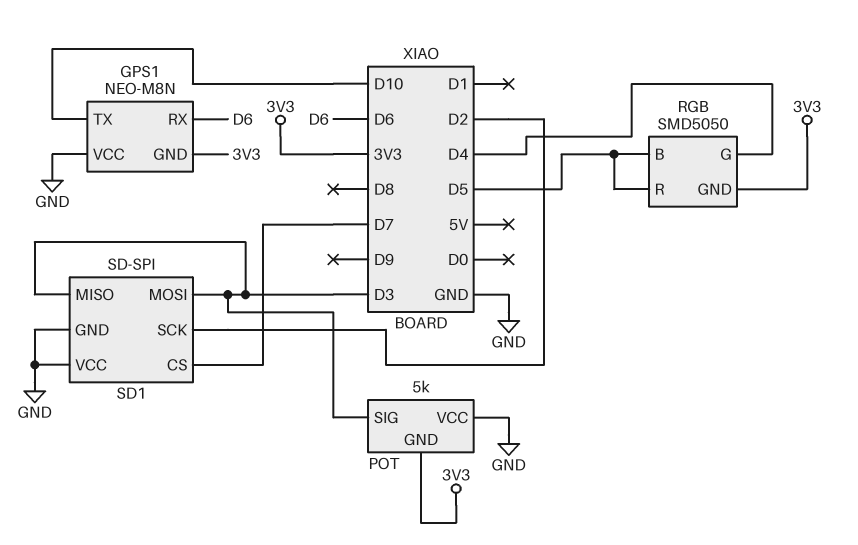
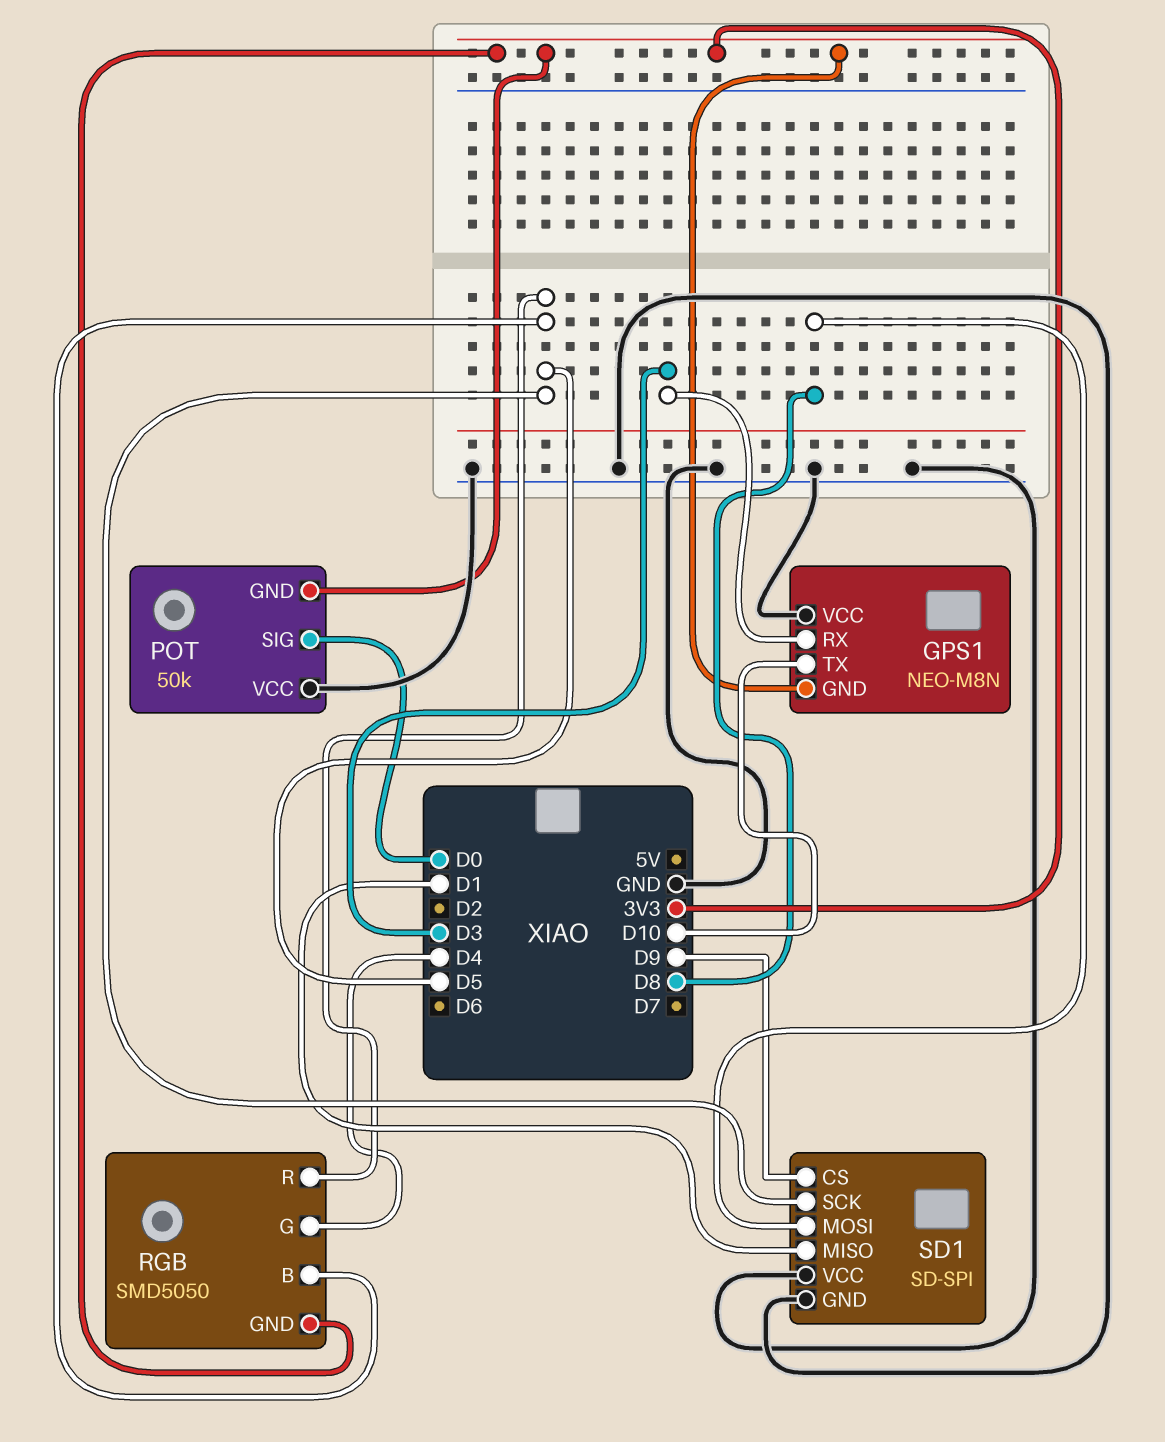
GPS1 pin RX: D6 -> D3
POT: 5k -> 50k
POT pin SIG: D3 -> D0
SD1 pin CS: D7 -> D9
SD1 pin MISO: D3 -> D1
SD1 pin MOSI: D3 -> D8
SD1 pin SCK: D2 -> D5

